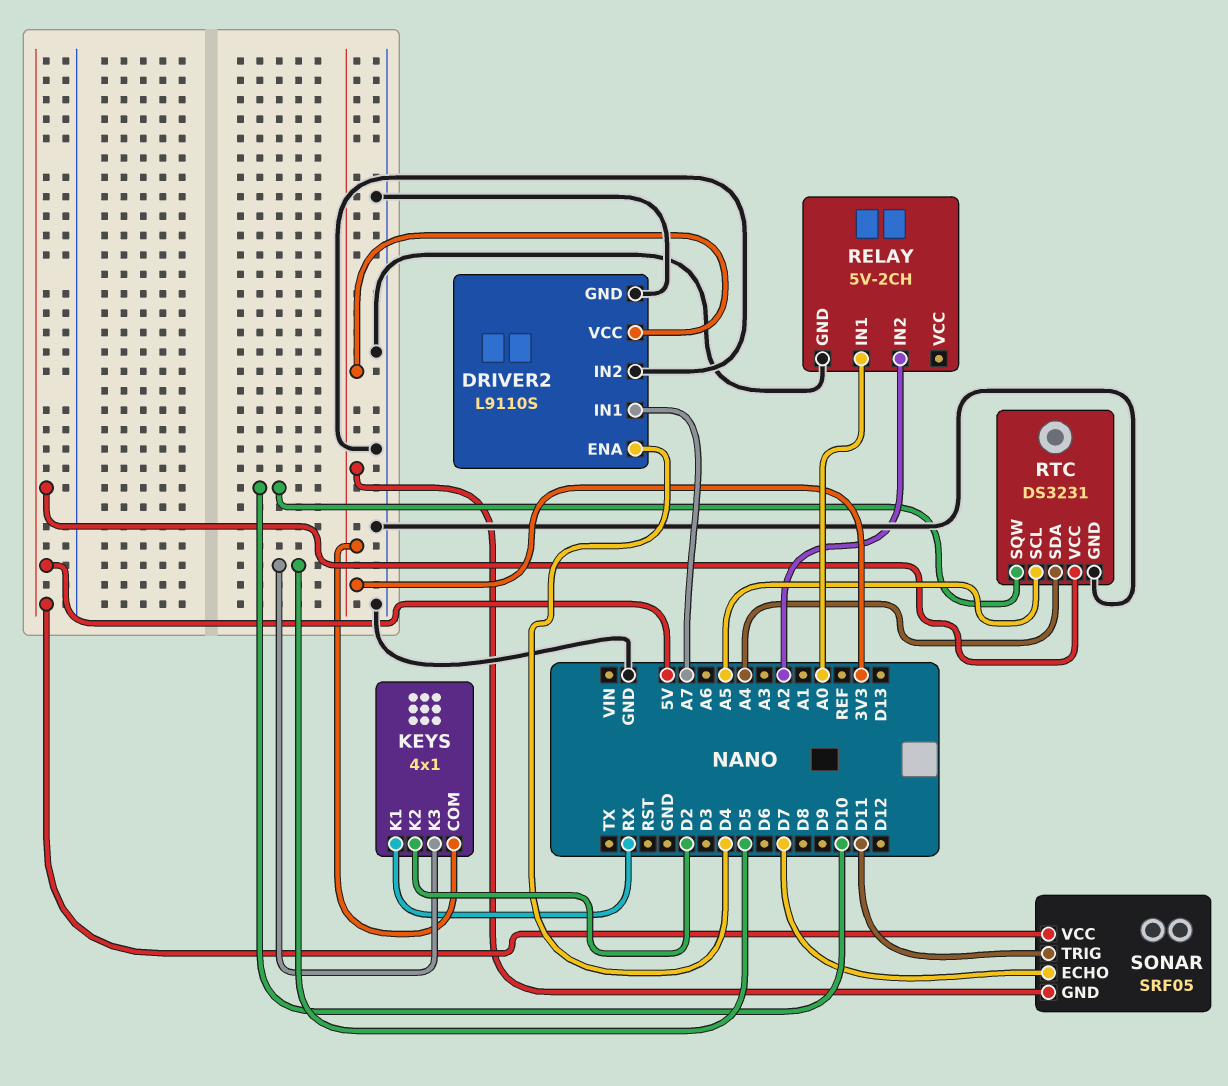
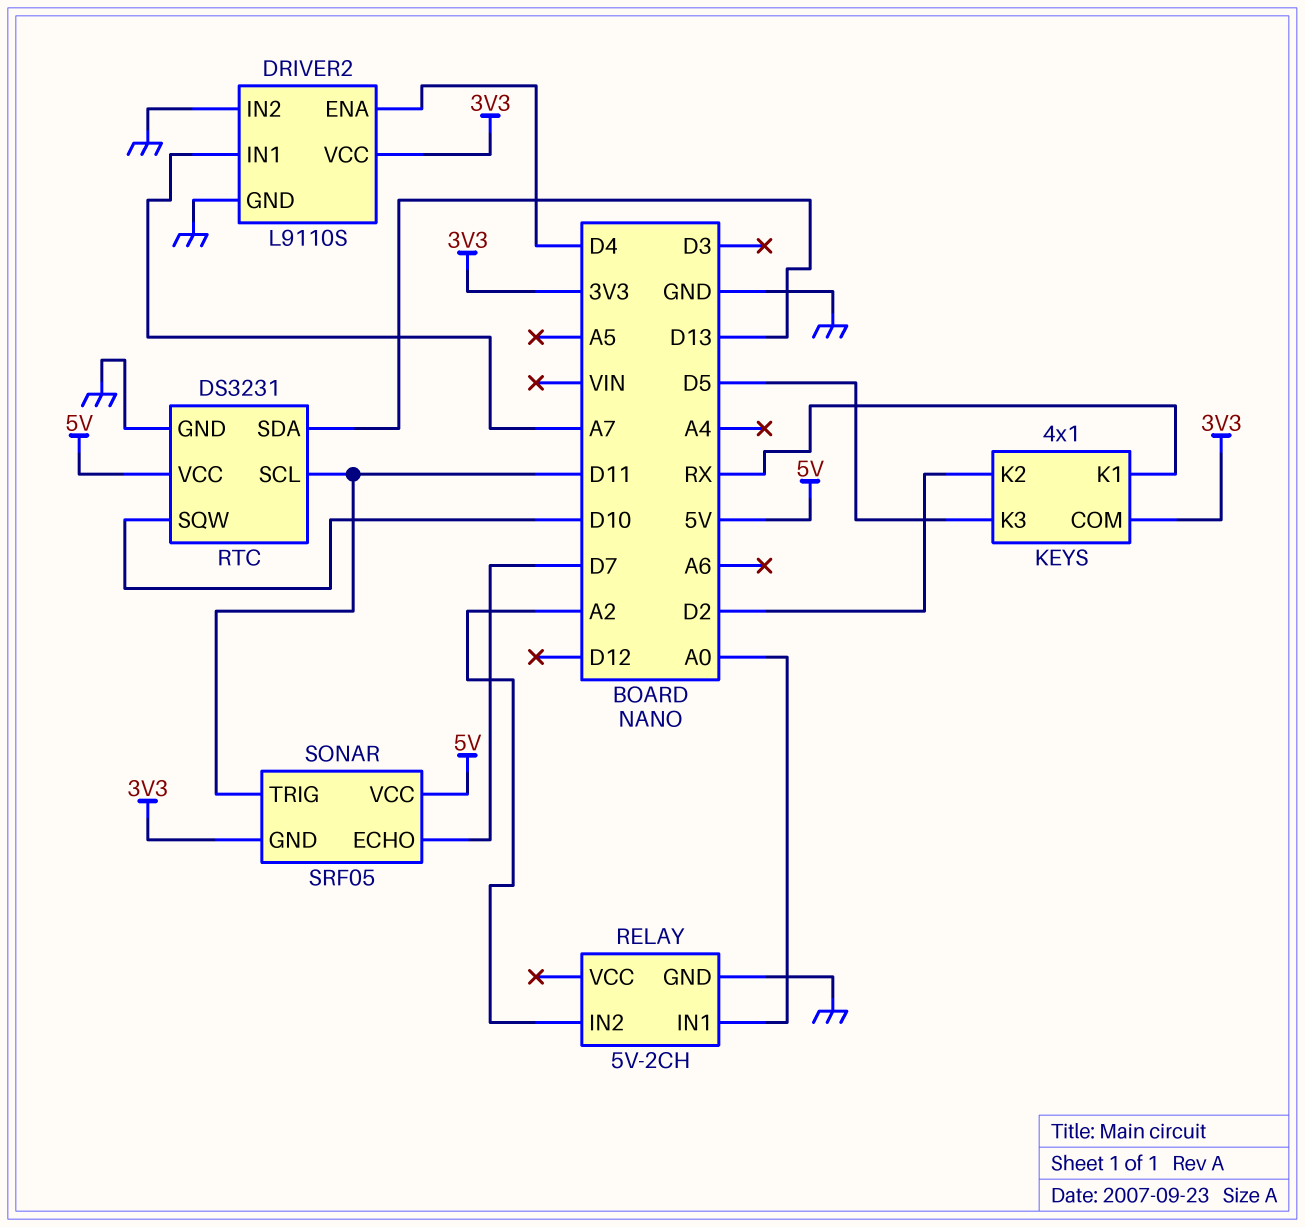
RTC pin SCL: A5 -> D11
RTC pin SDA: A4 -> D13

